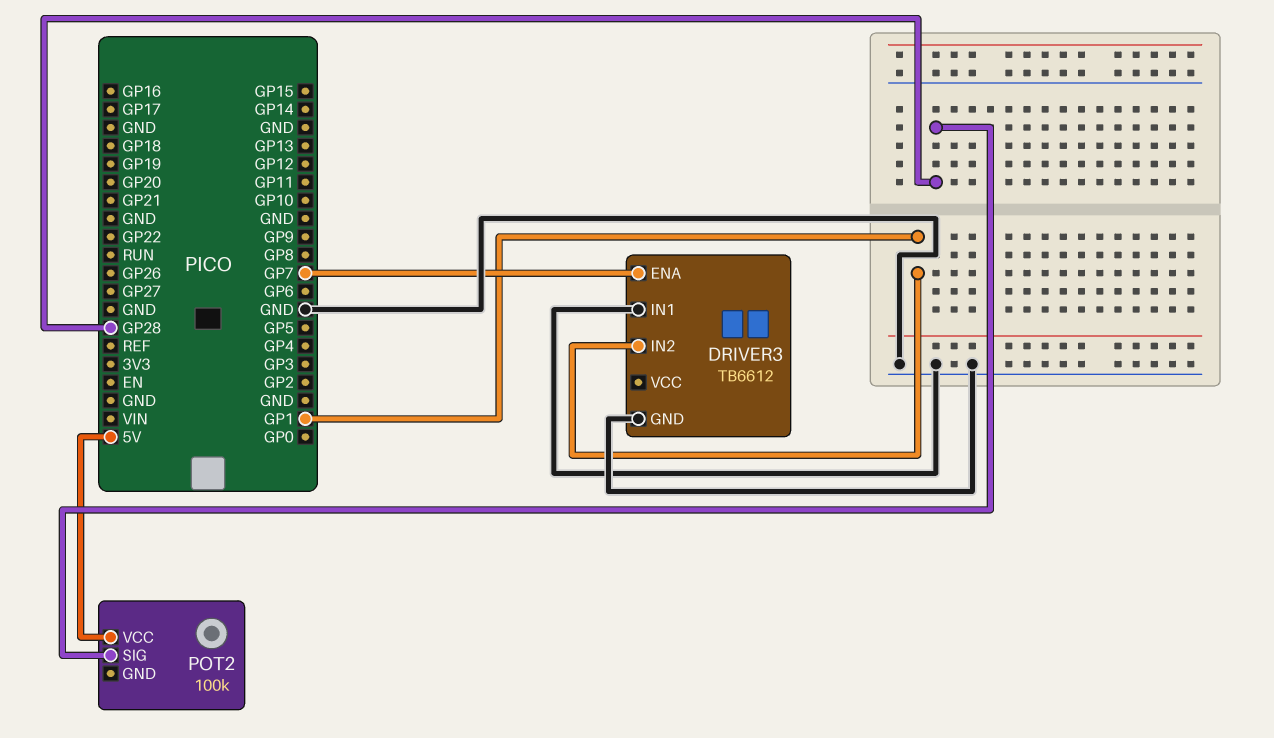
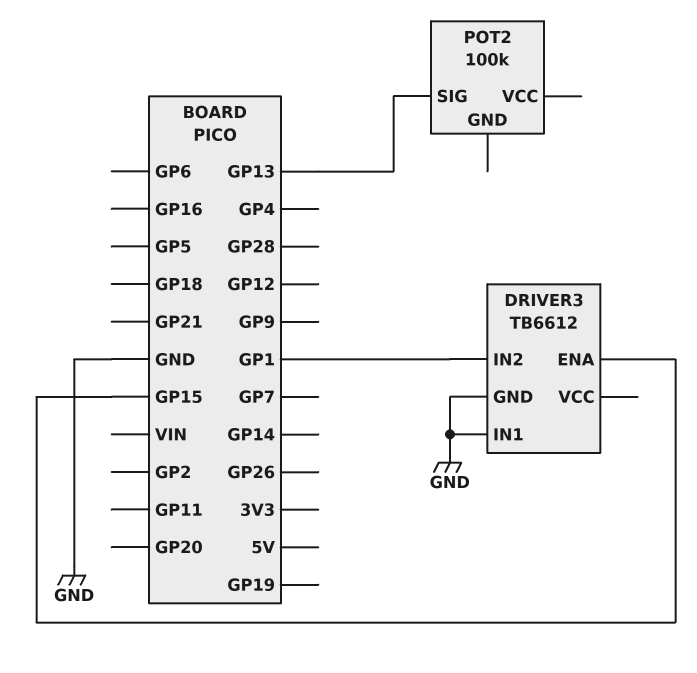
DRIVER3 pin ENA: GP7 -> GP15
POT2 pin SIG: GP28 -> GP13
POT2 pin VCC: 5V -> none

